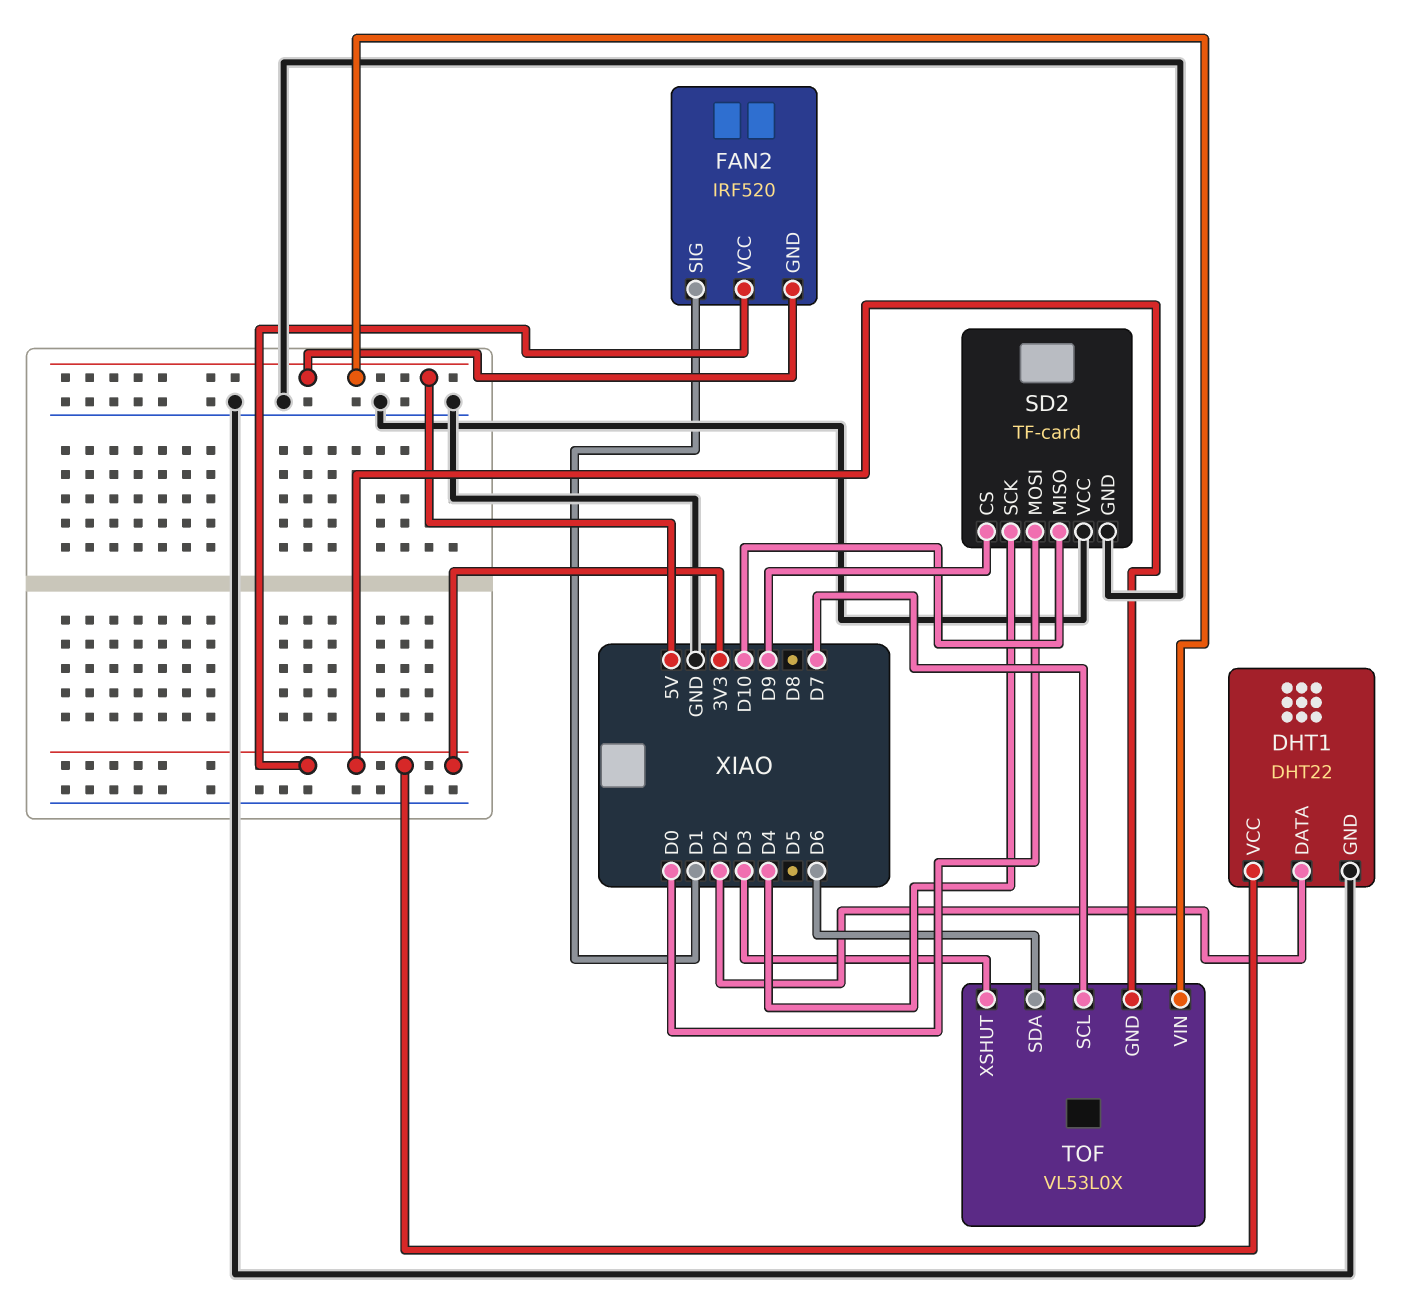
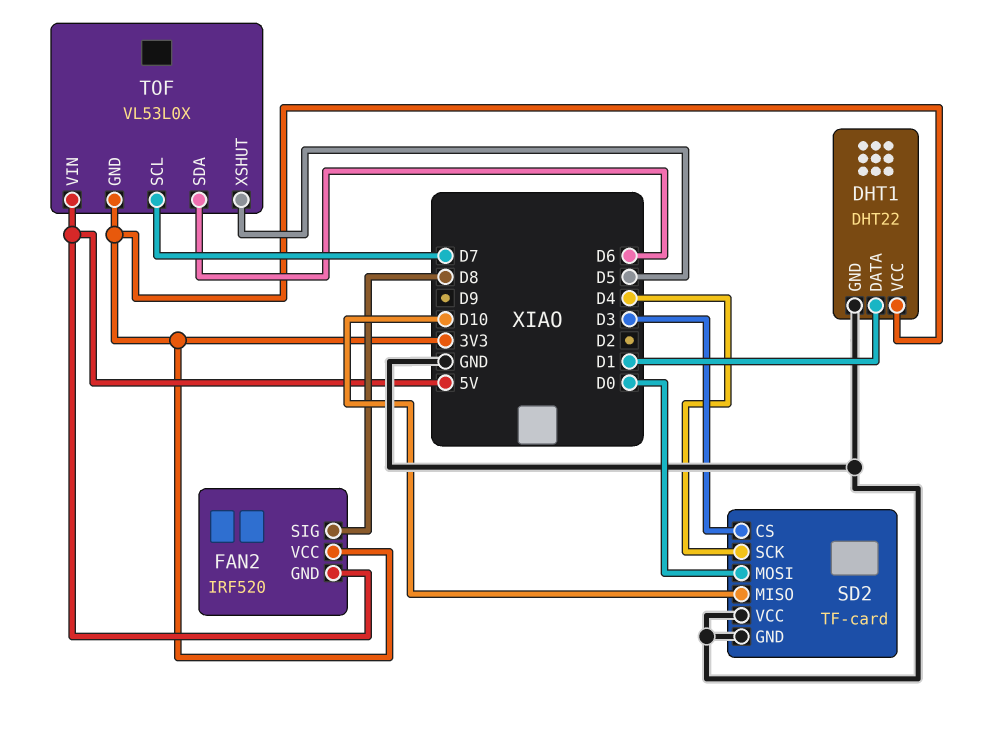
DHT1 pin DATA: D2 -> D1
FAN2 pin SIG: D1 -> D8
SD2 pin CS: D9 -> D3
TOF pin XSHUT: D3 -> D5

